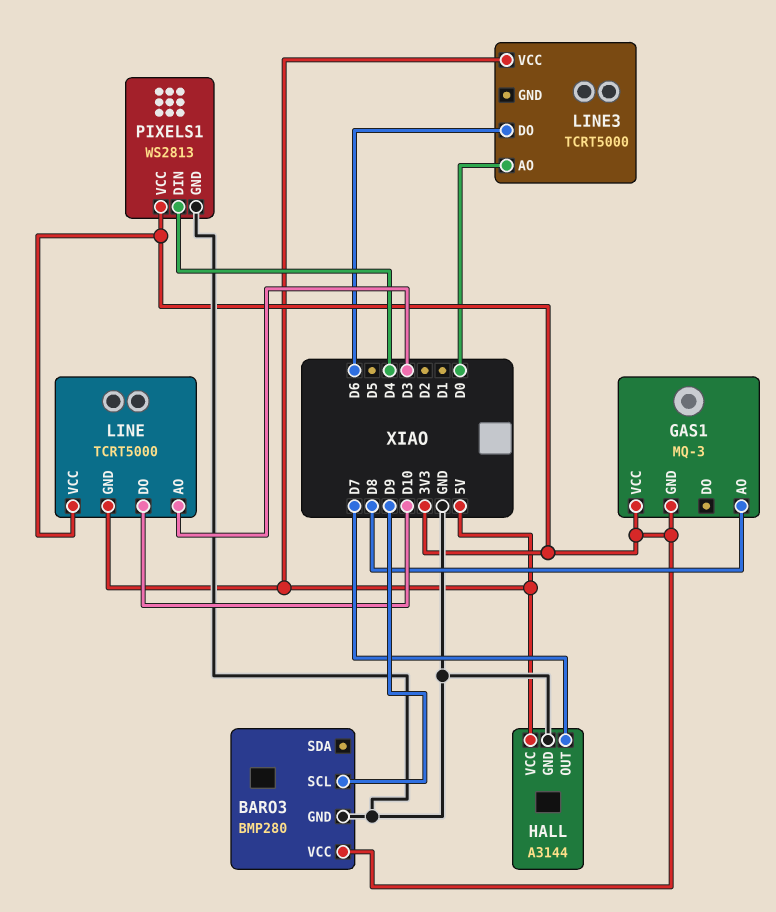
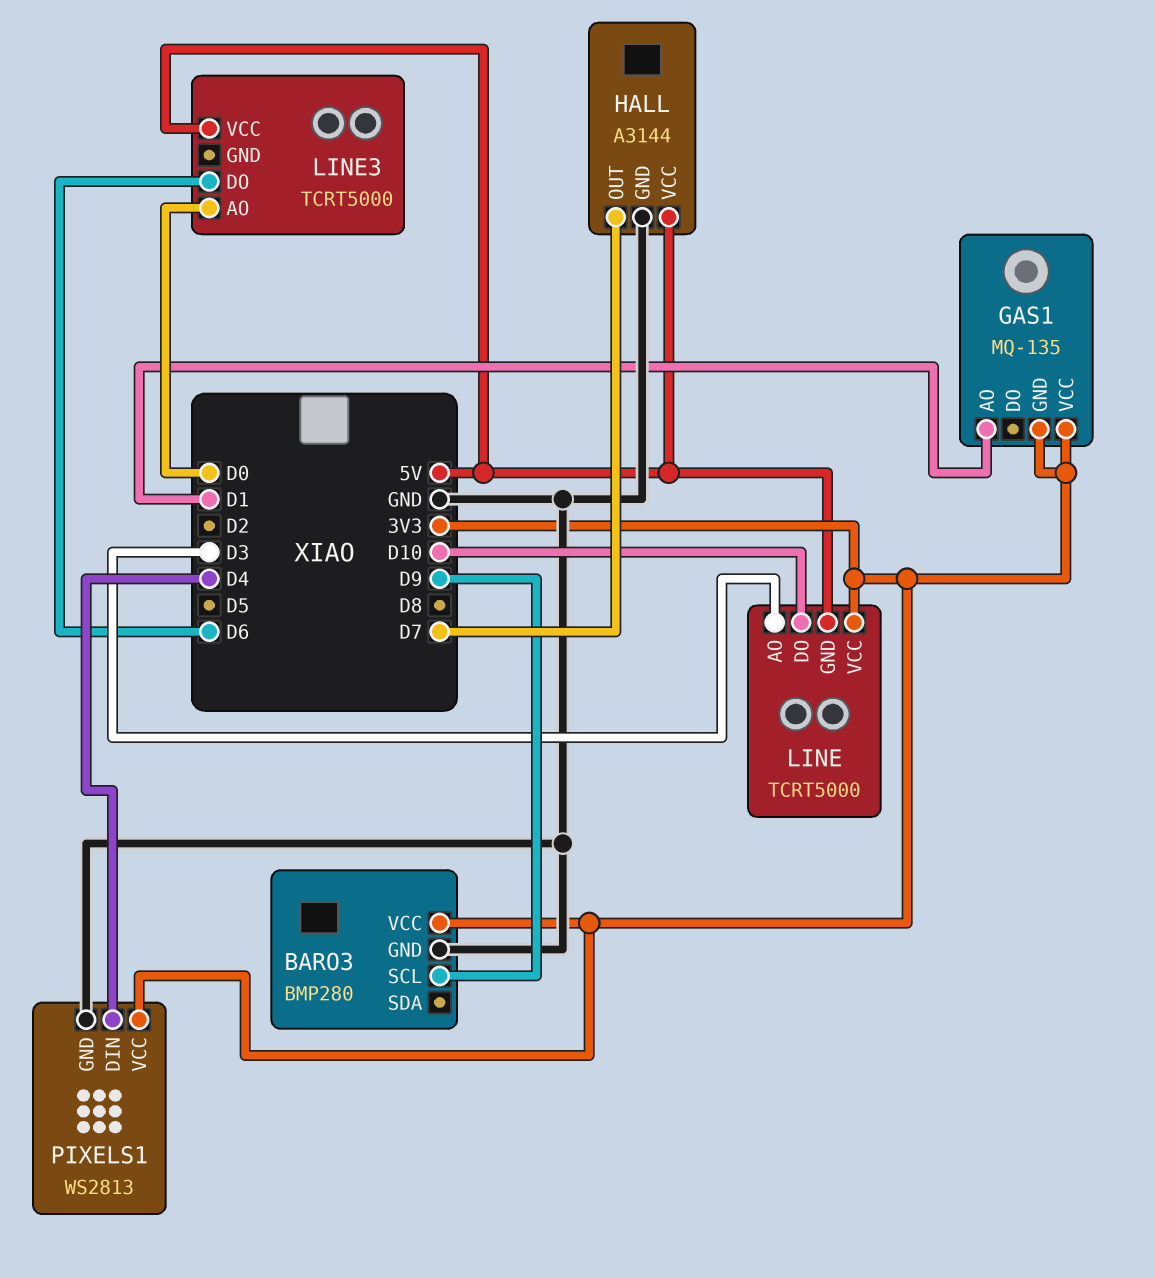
GAS1: MQ-3 -> MQ-135
GAS1 pin AO: D8 -> D1

